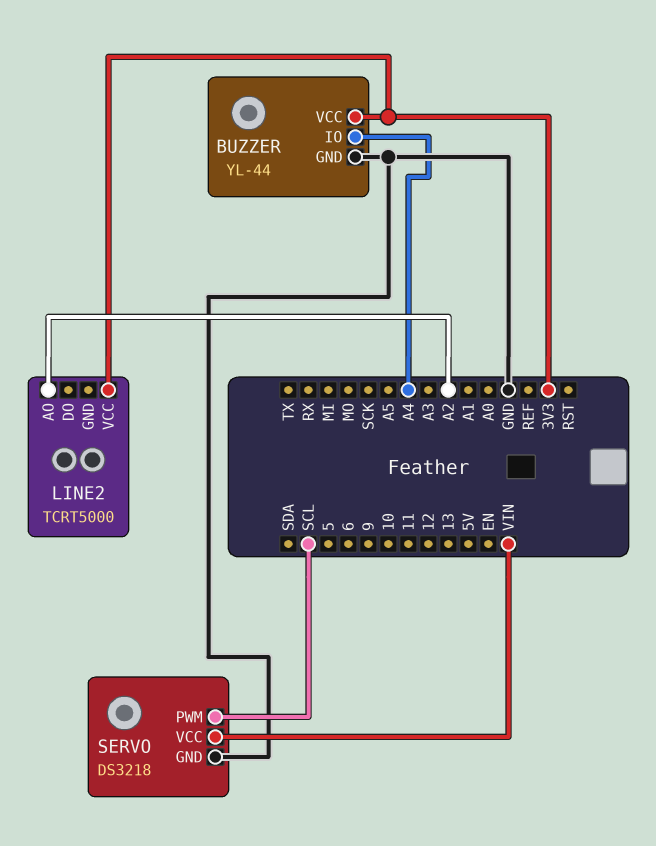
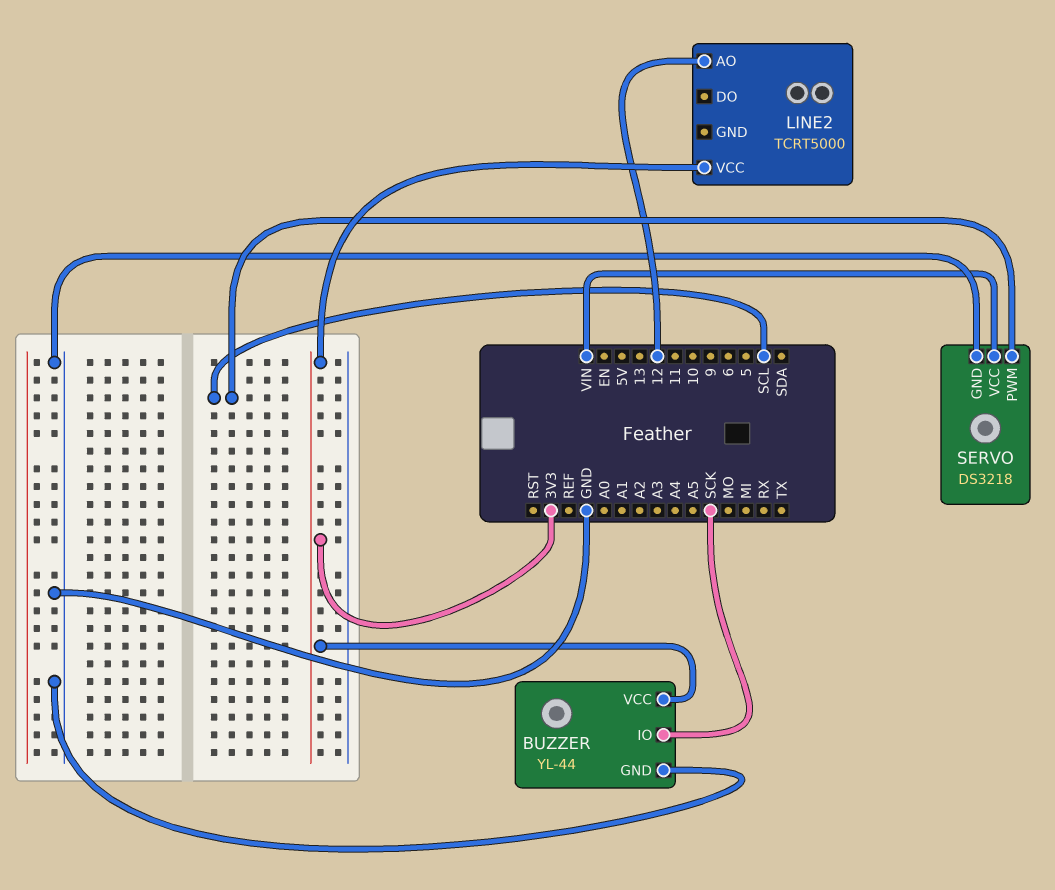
BUZZER pin IO: A4 -> SCK
LINE2 pin AO: A2 -> 12

